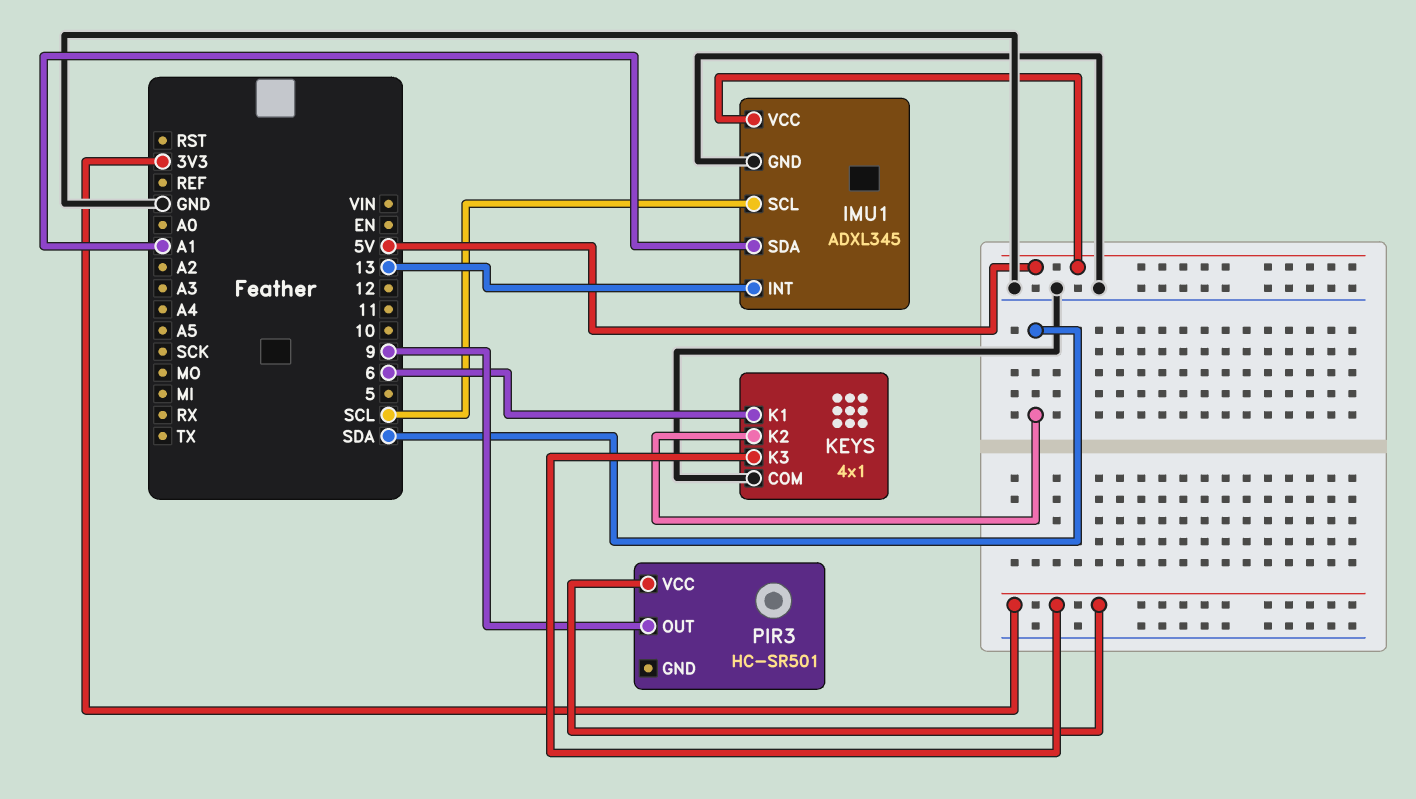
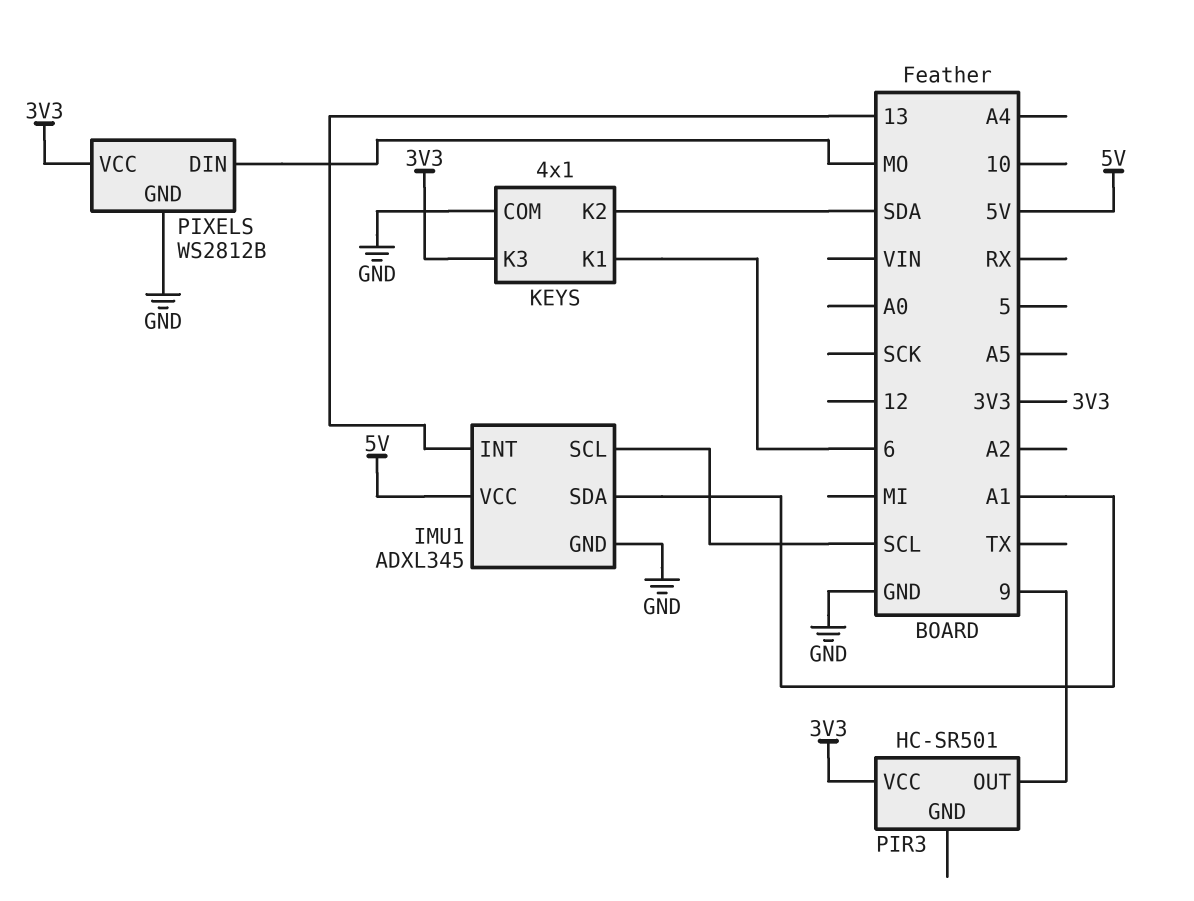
PIXELS: none -> WS2812B
PIXELS pin DIN: none -> MO
PIXELS pin GND: none -> GND
PIXELS pin VCC: none -> 3V3

